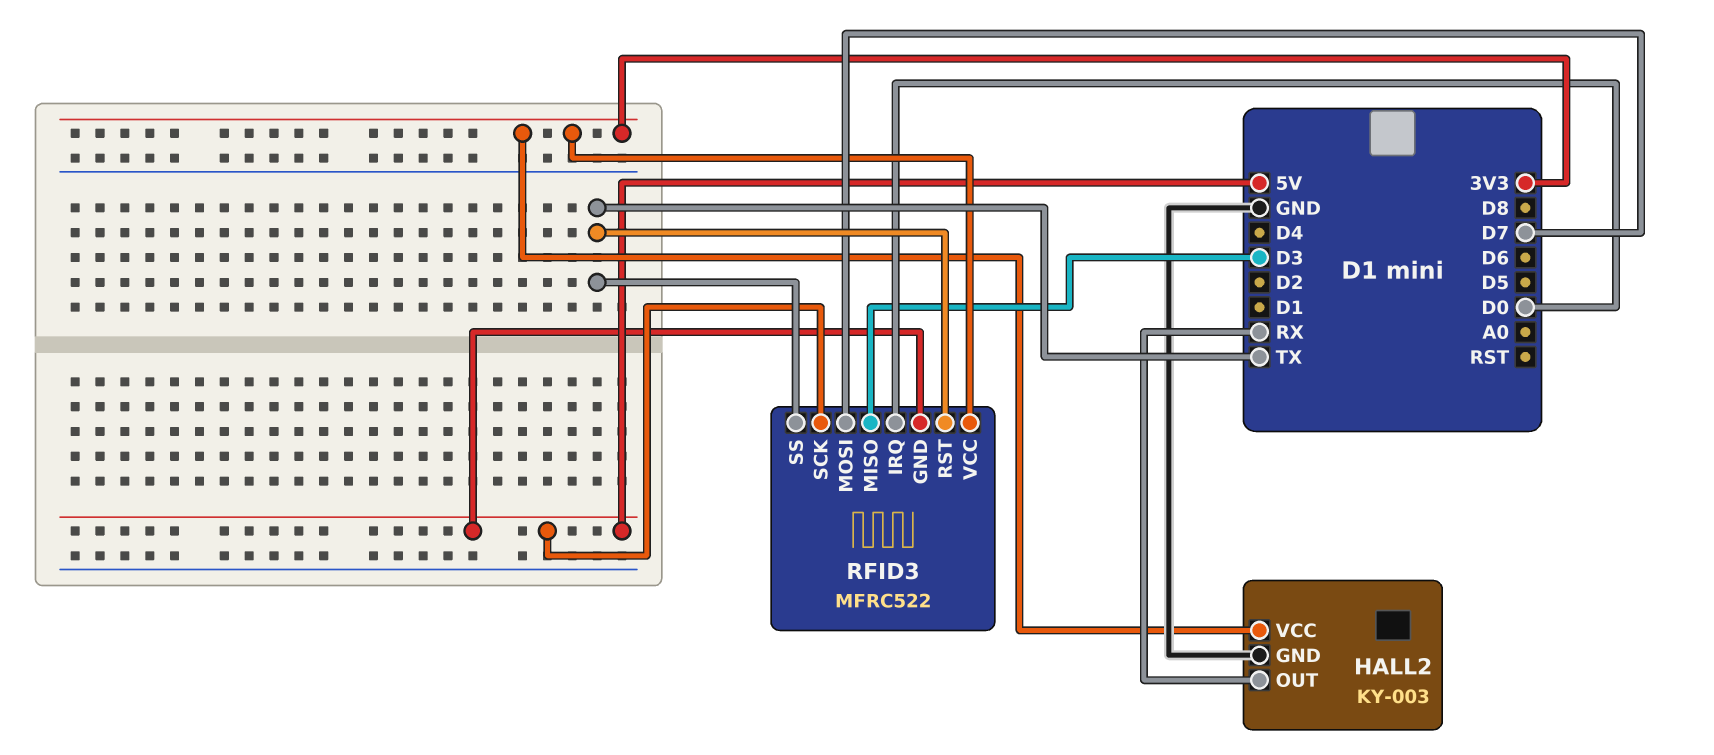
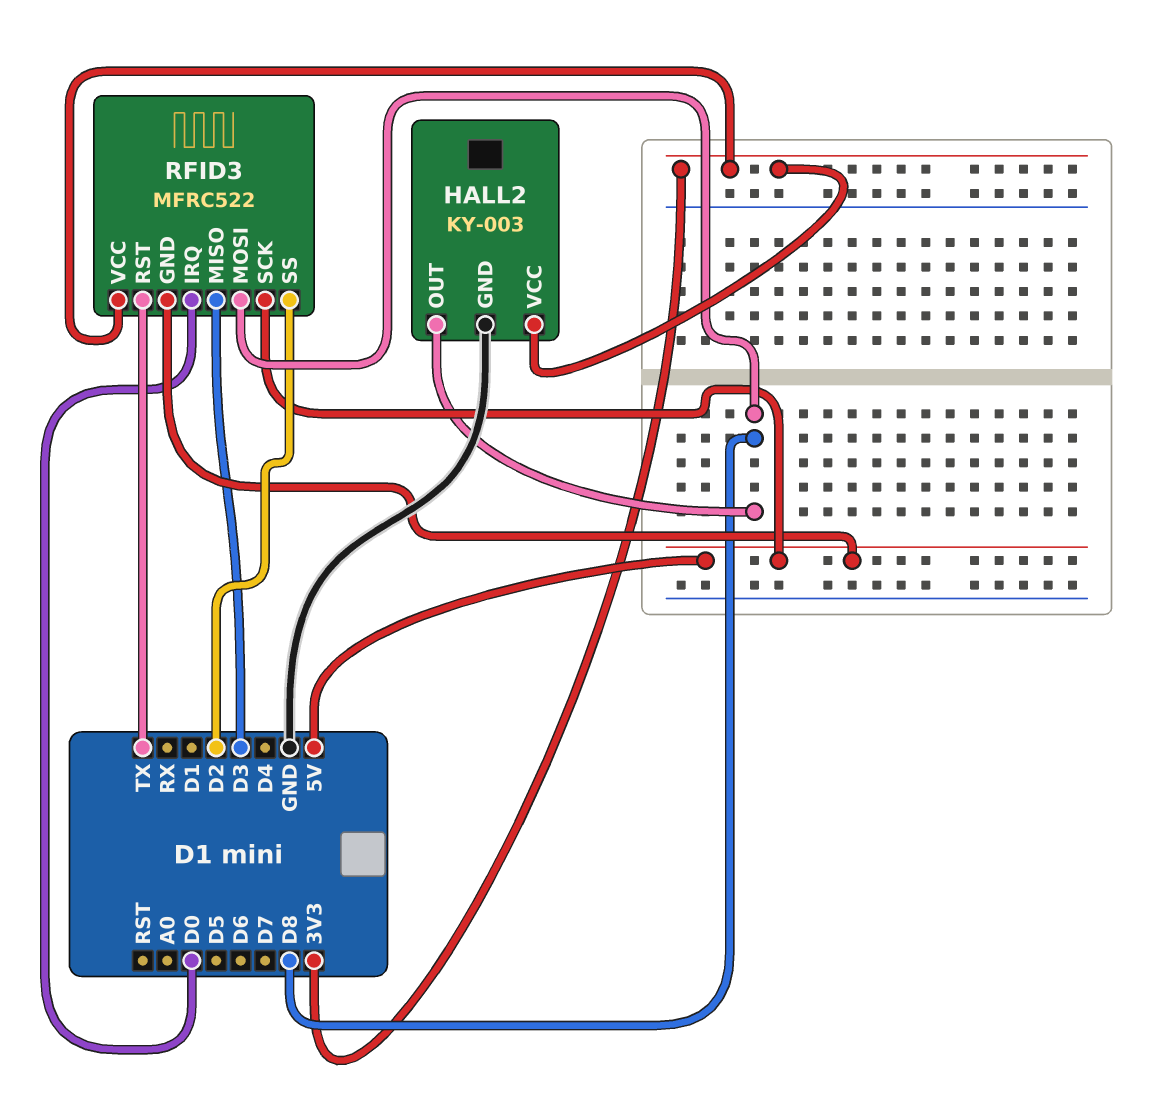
HALL2 pin OUT: RX -> D8
RFID3 pin MOSI: D7 -> D8
RFID3 pin SS: TX -> D2

